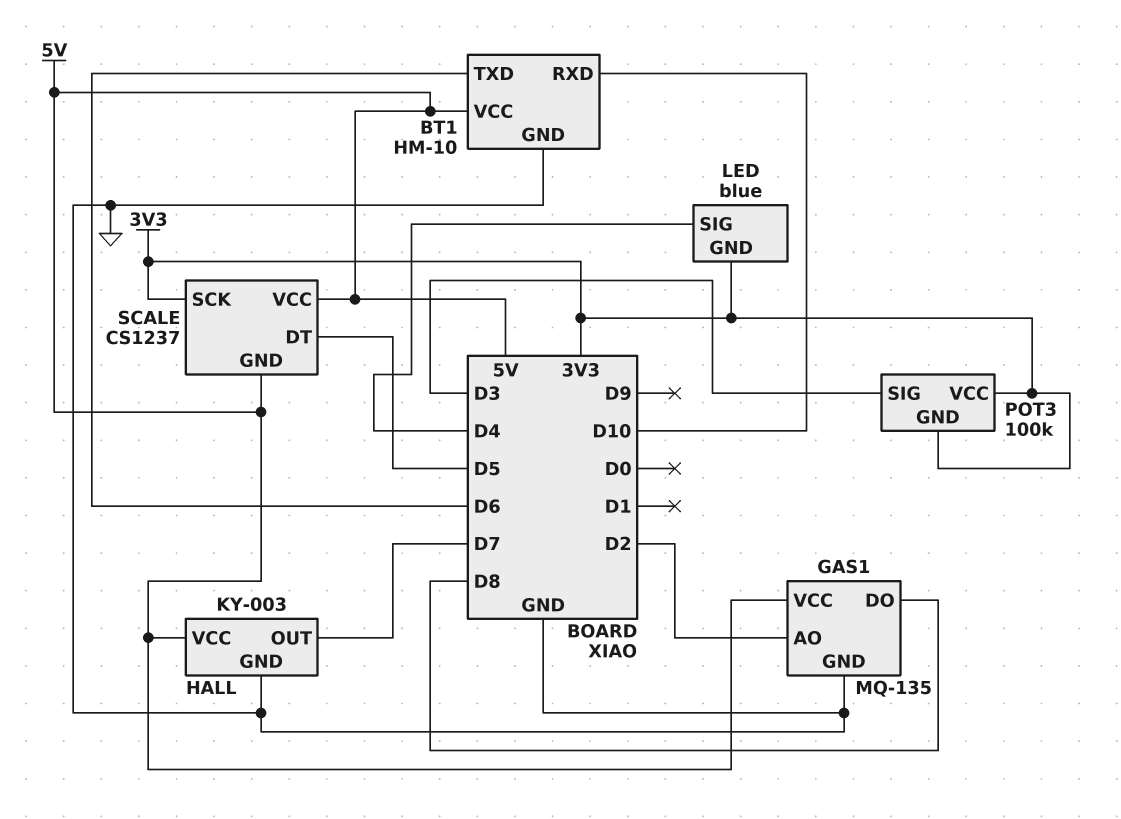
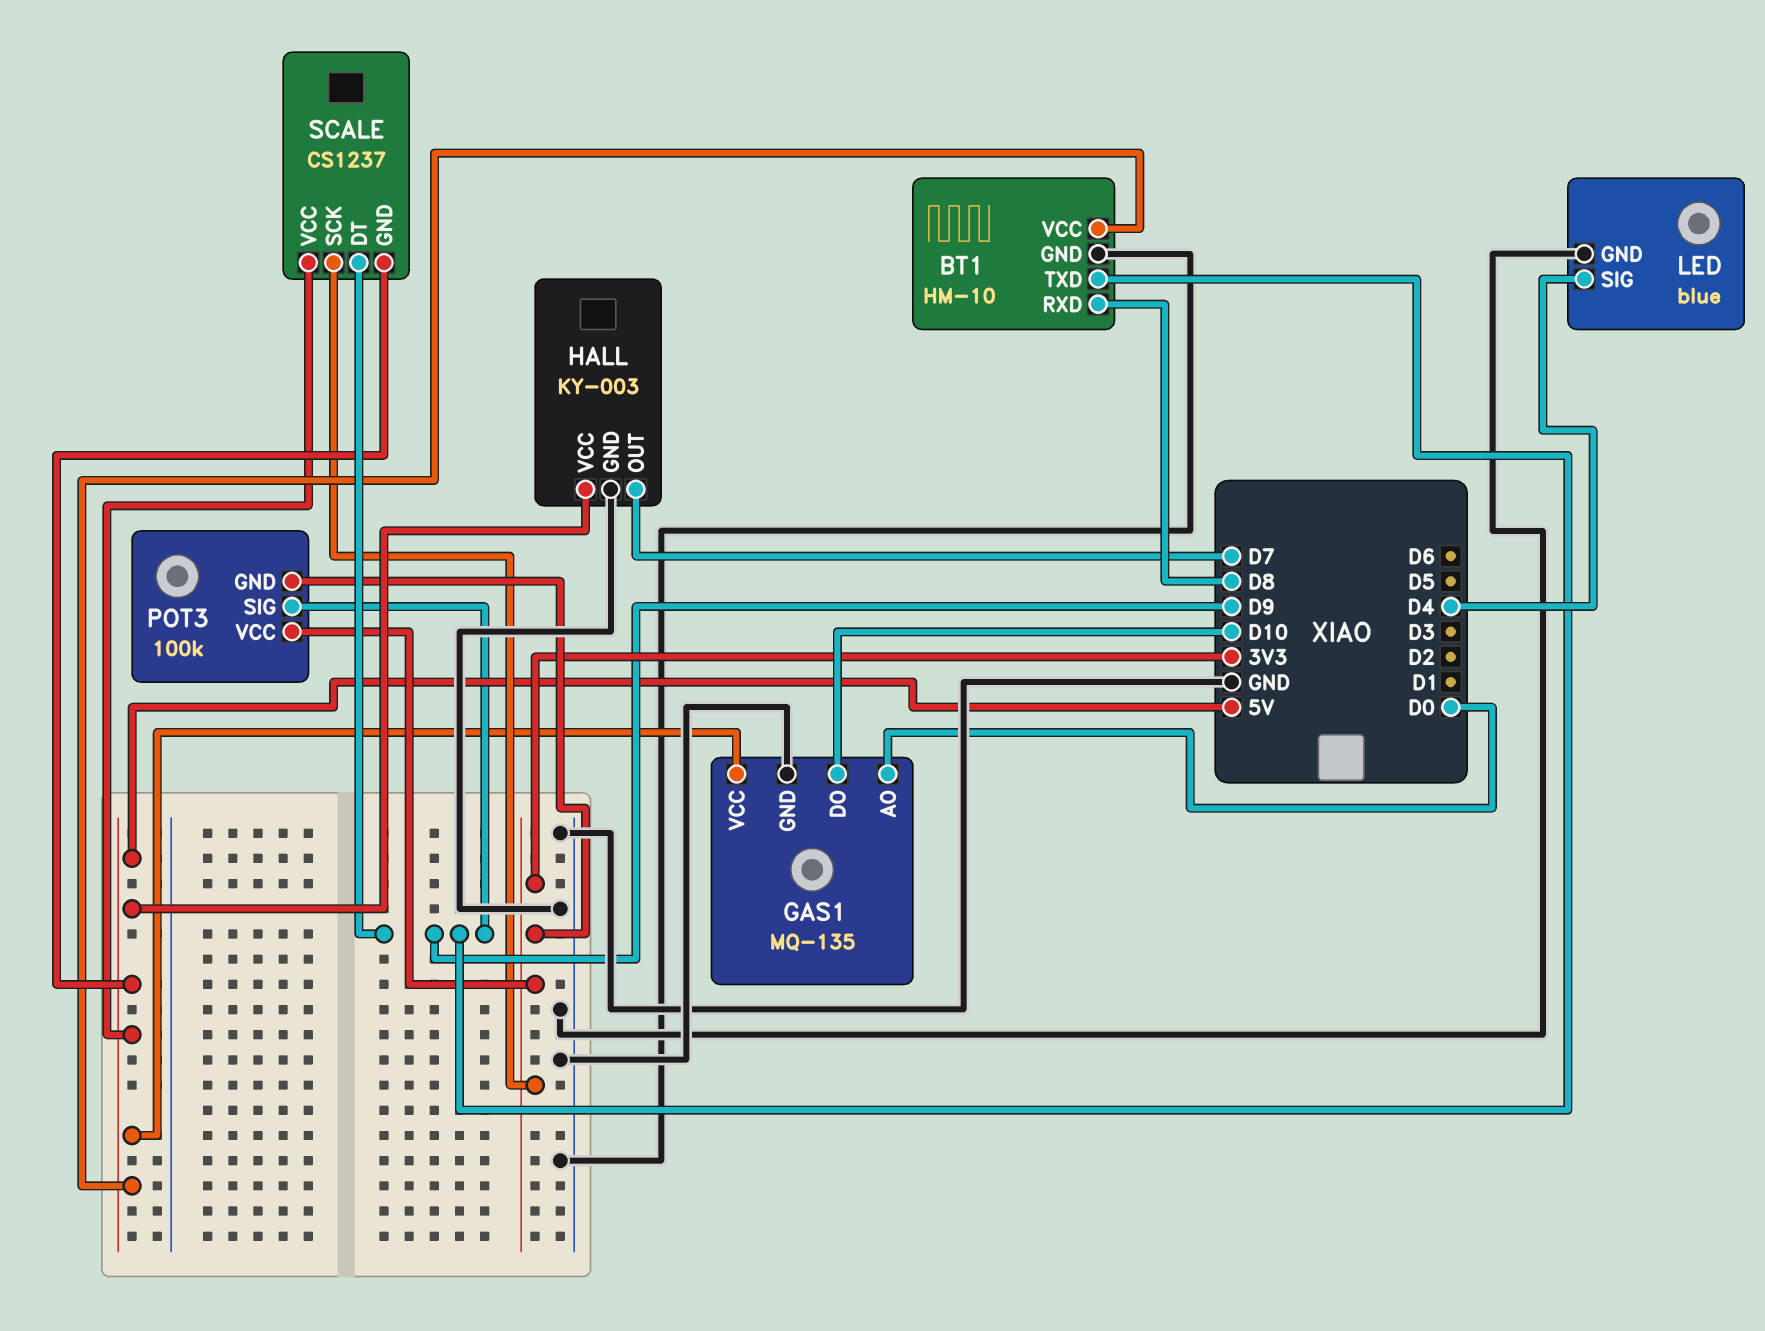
BT1 pin RXD: D10 -> D8
BT1 pin TXD: D6 -> D9
GAS1 pin AO: D2 -> D0
GAS1 pin DO: D8 -> D10
LED pin GND: 3V3 -> GND
POT3 pin SIG: D3 -> D9
SCALE pin DT: D5 -> D9

